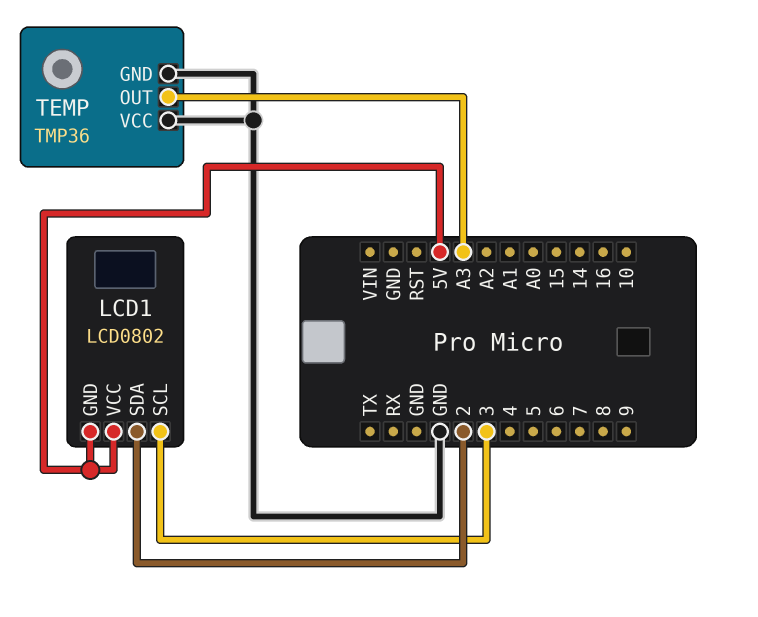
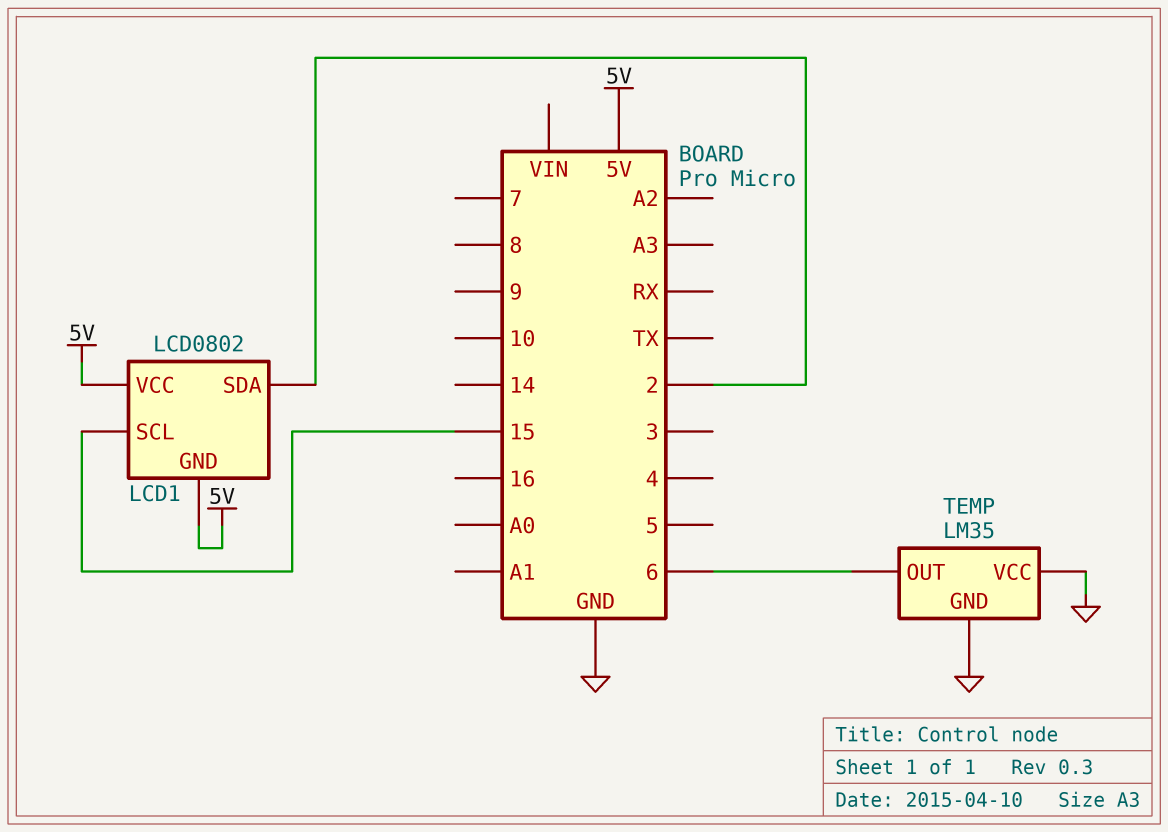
LCD1 pin SCL: 3 -> 15
TEMP: TMP36 -> LM35
TEMP pin OUT: A3 -> 6

